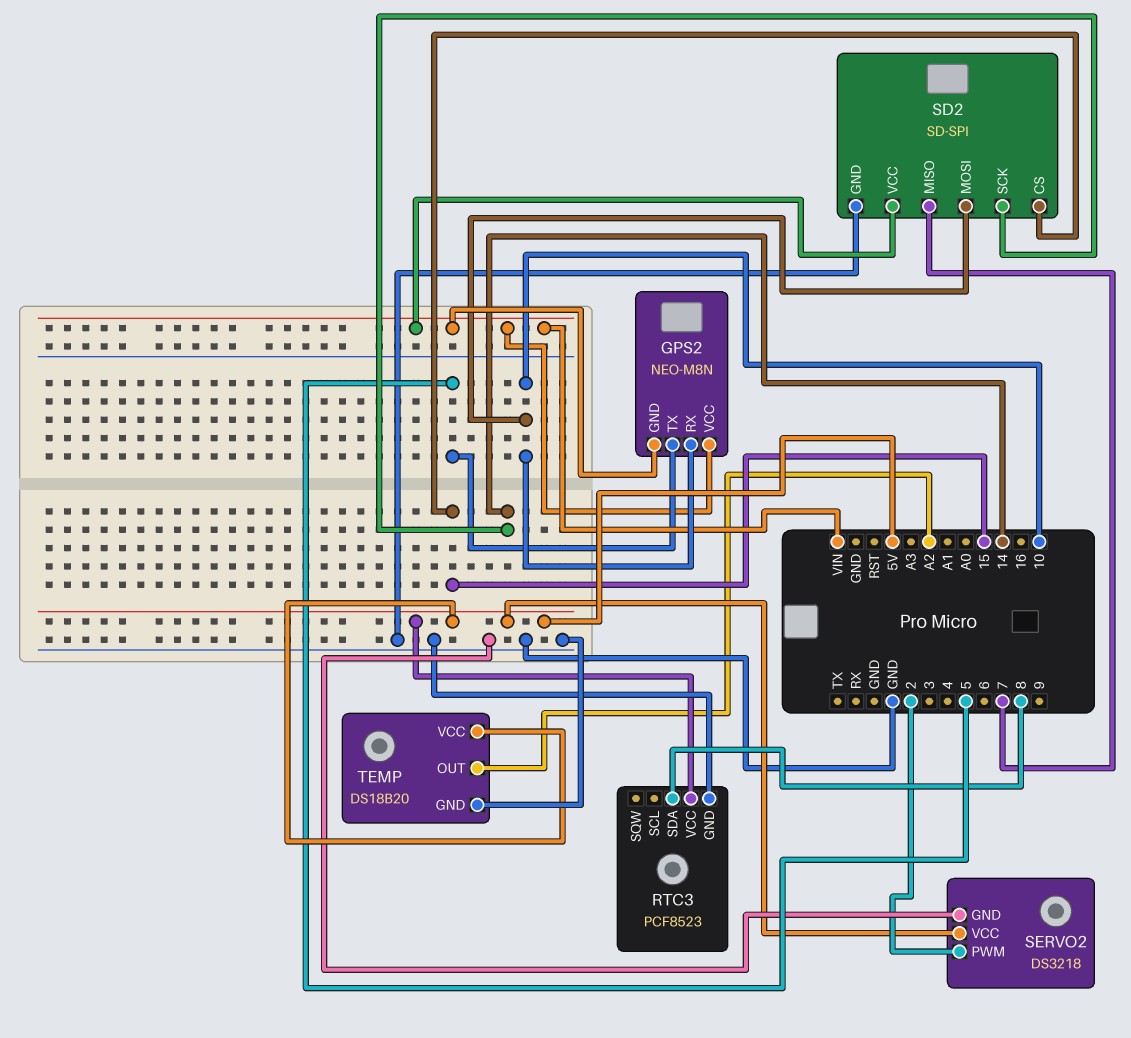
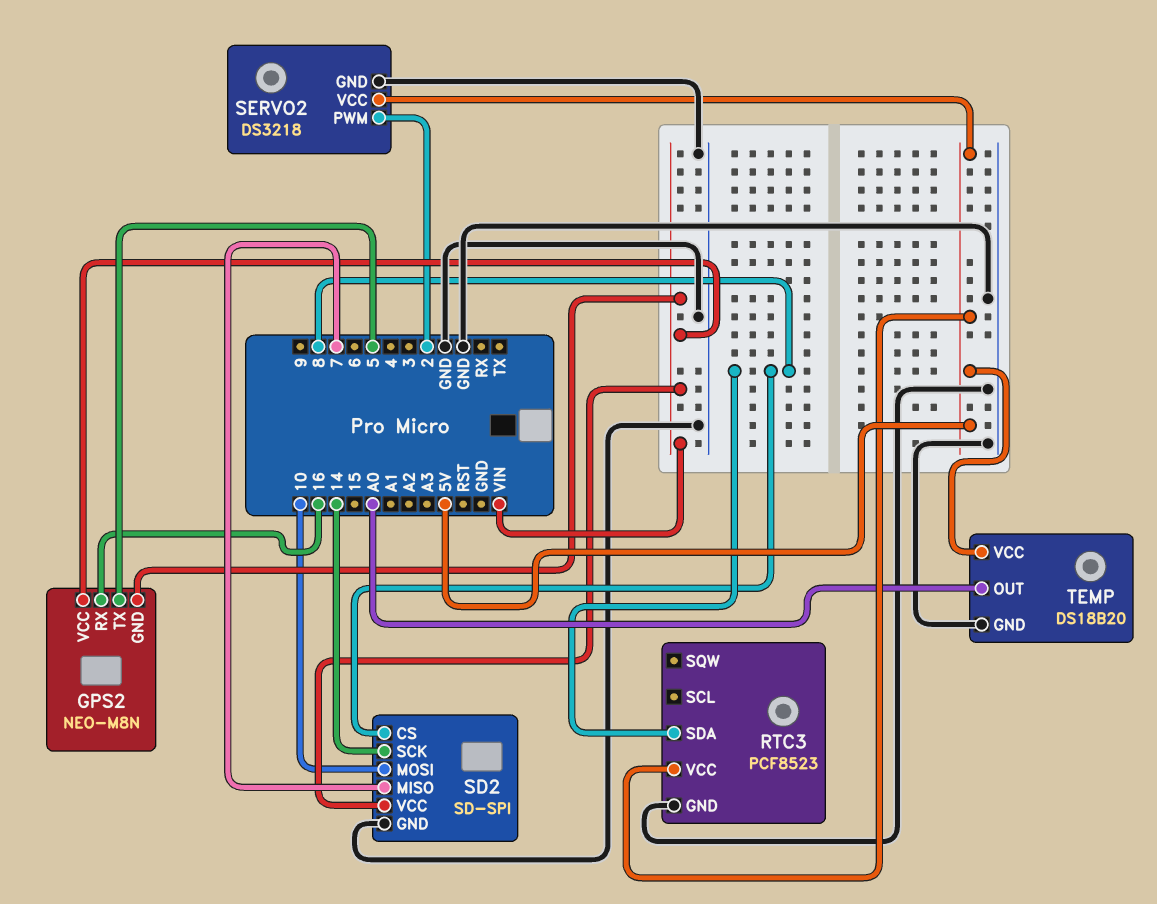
GPS2 pin RX: 10 -> 16
SD2 pin CS: 15 -> 8
TEMP pin OUT: A2 -> A0

